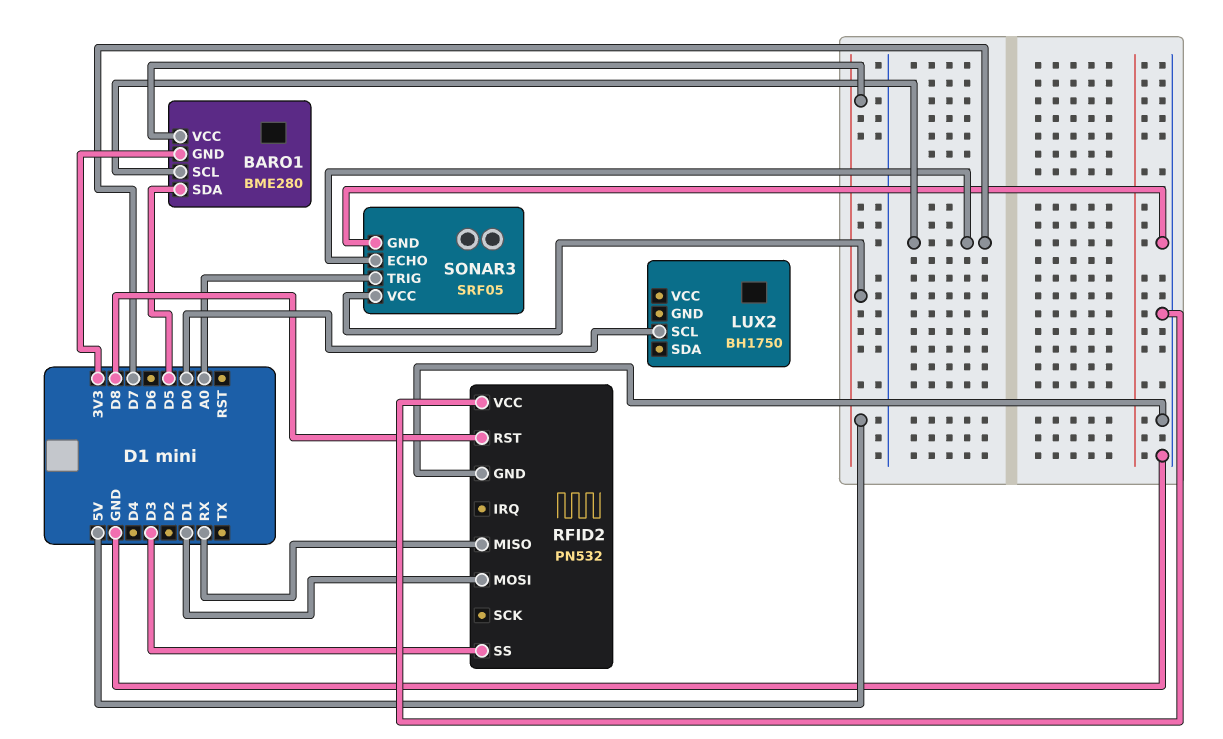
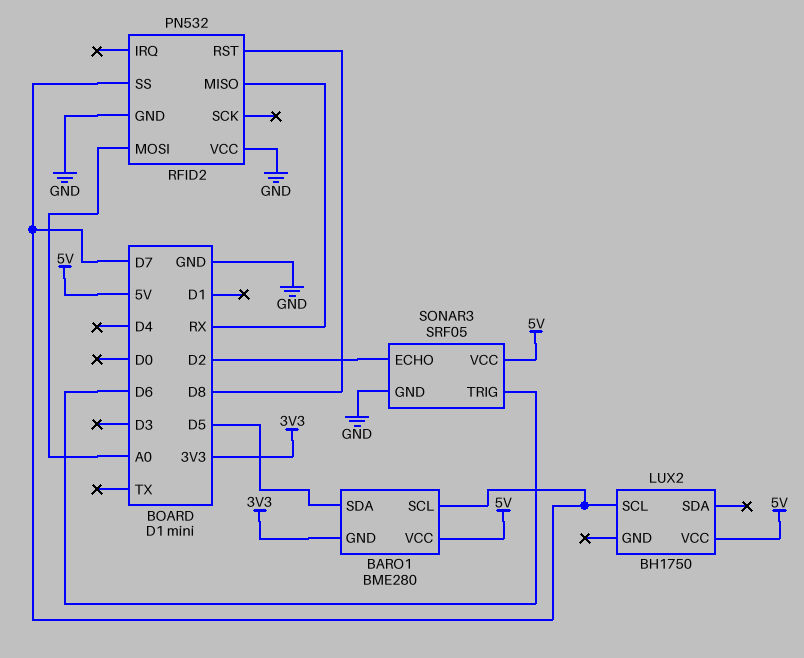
LUX2 pin SCL: D0 -> D7
LUX2 pin VCC: none -> 5V
RFID2 pin MOSI: D1 -> A0
RFID2 pin SS: D3 -> D7
SONAR3 pin ECHO: D7 -> D2
SONAR3 pin TRIG: A0 -> D6

